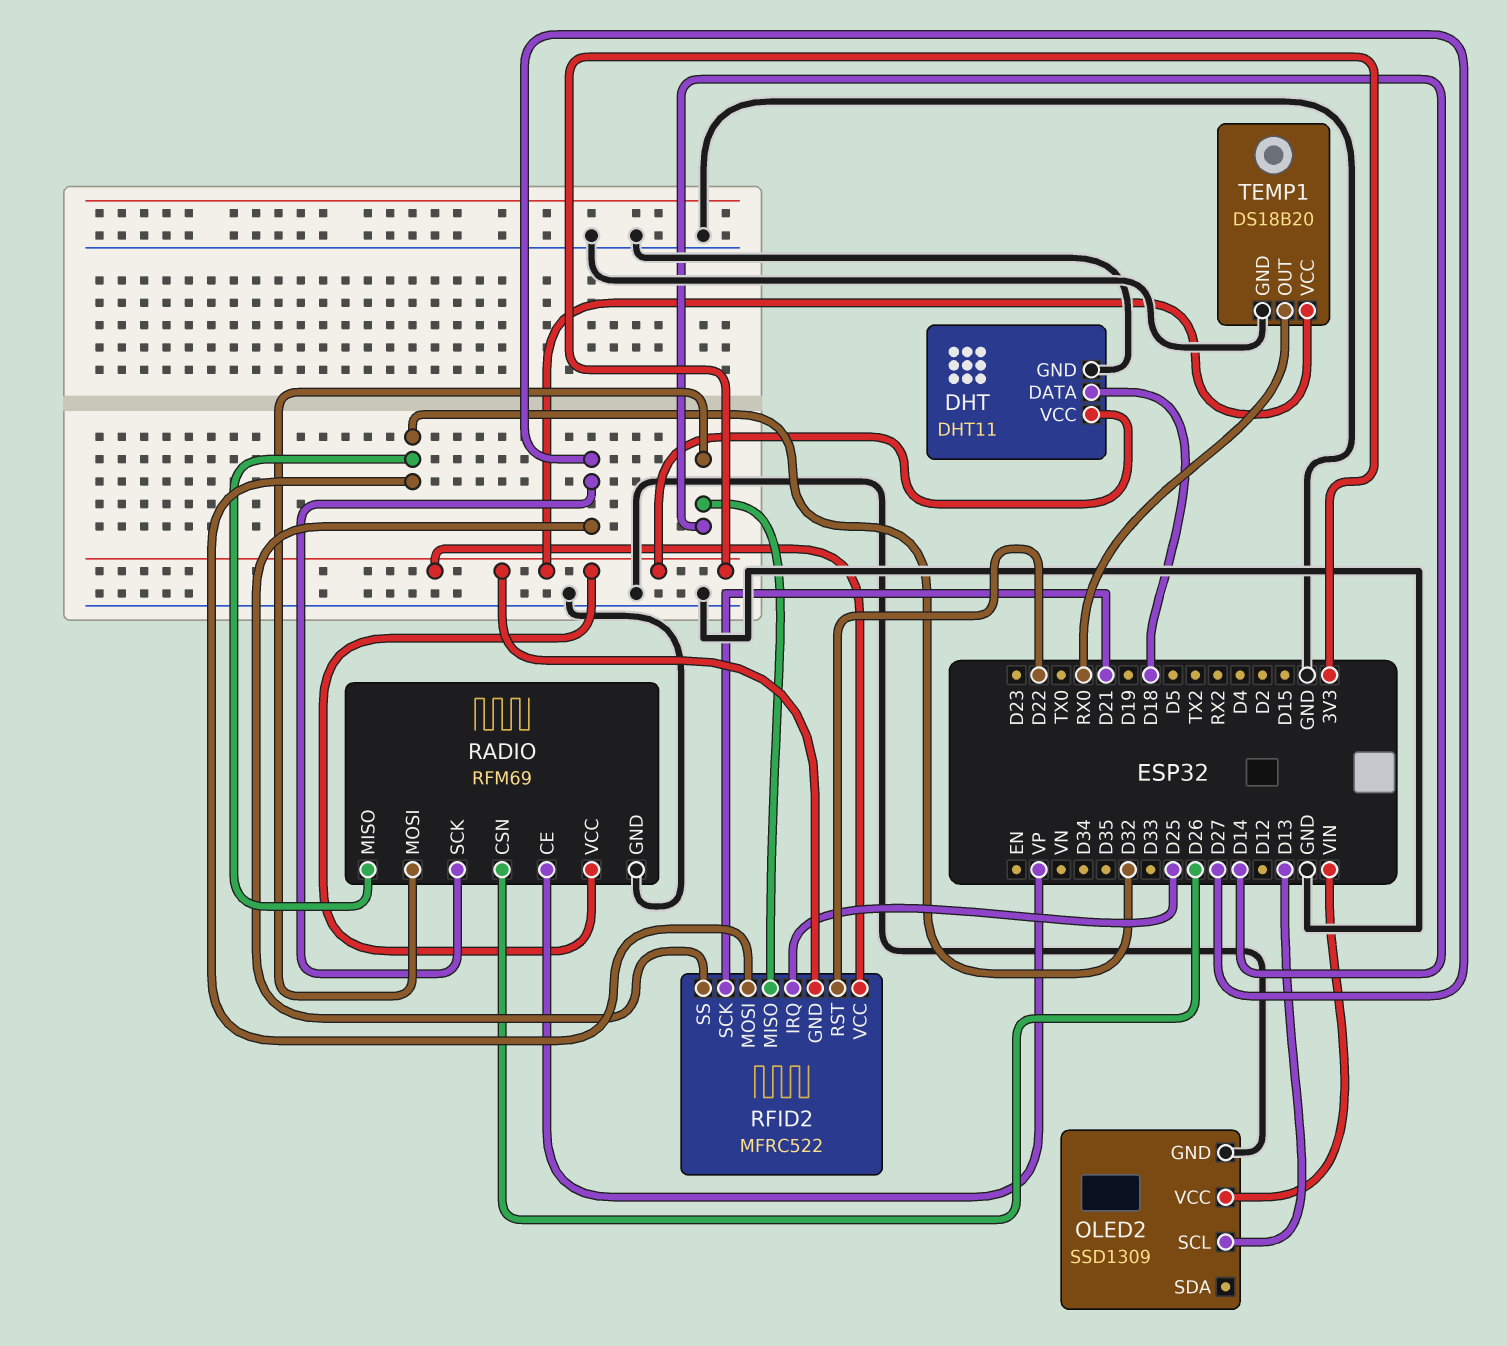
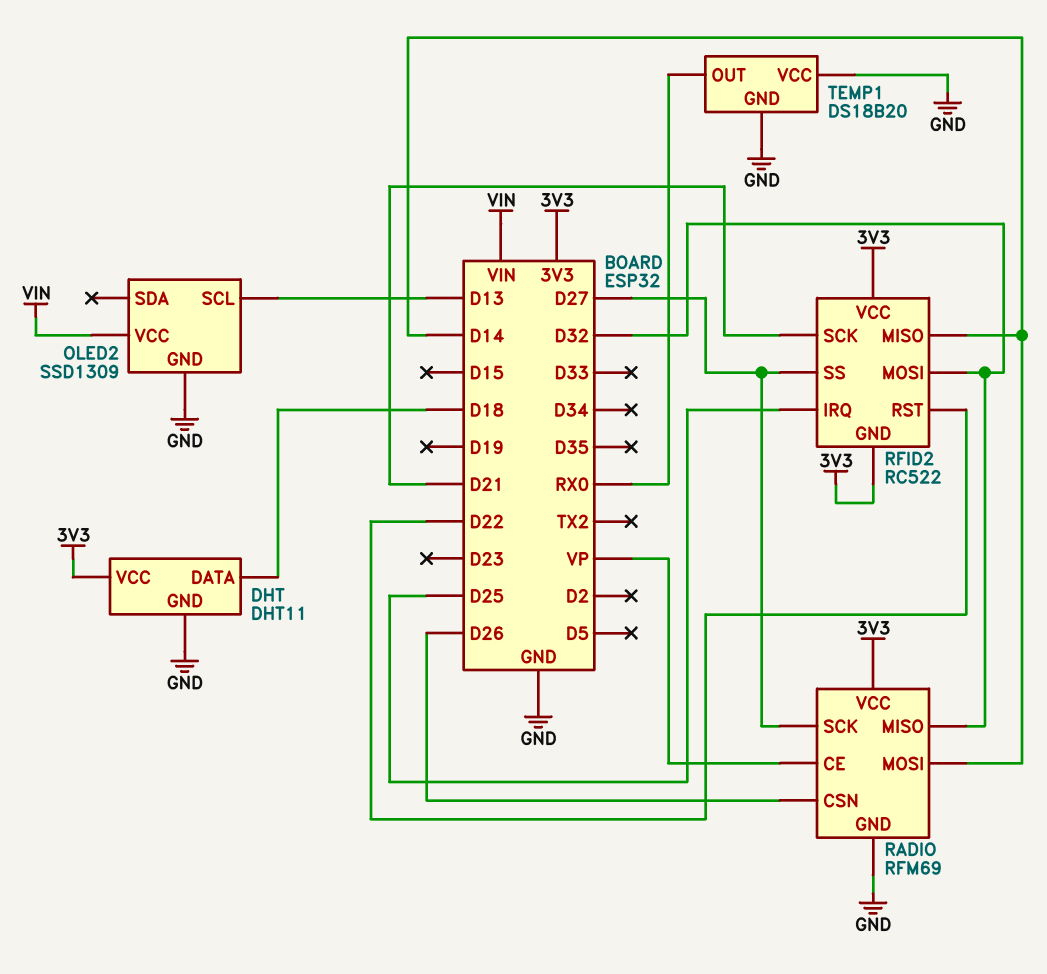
RFID2: MFRC522 -> RC522
TEMP1 pin VCC: 3V3 -> GND

